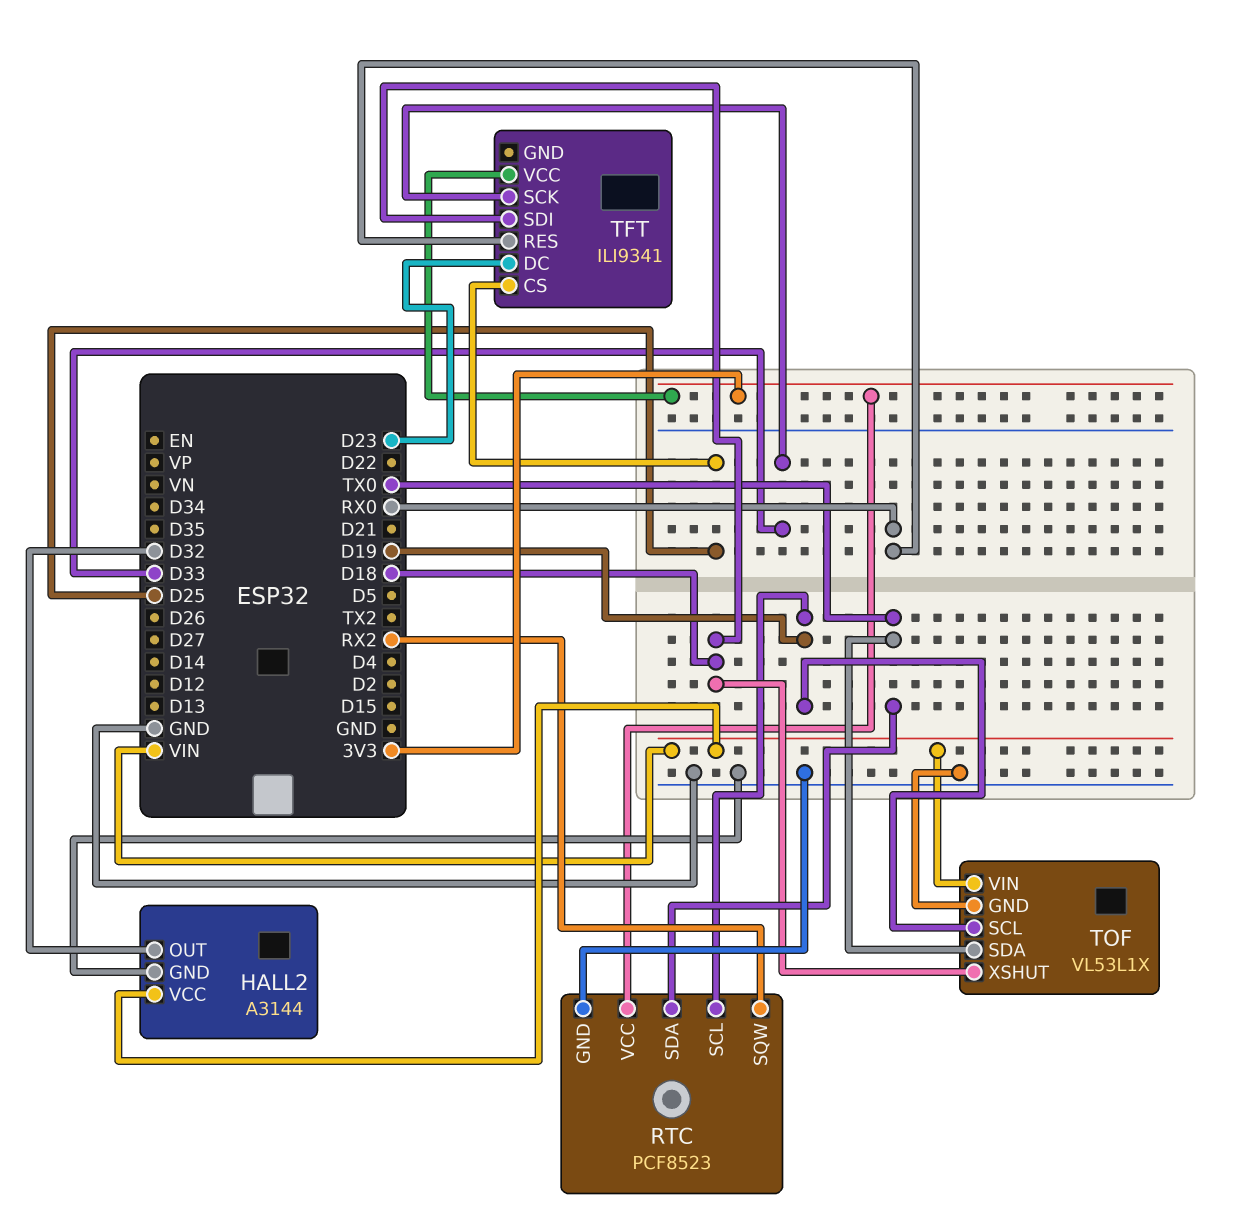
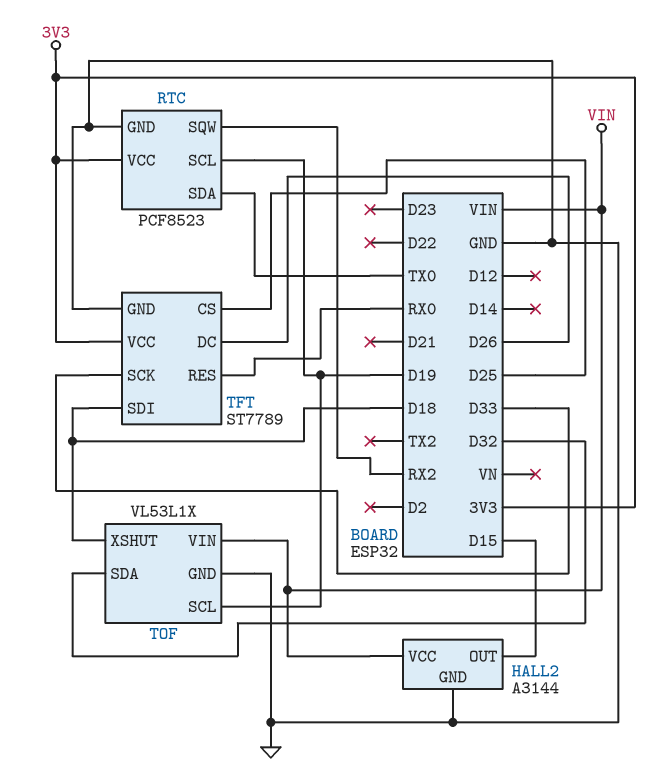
HALL2 pin OUT: D32 -> D15
TFT: ILI9341 -> ST7789
TFT pin DC: D23 -> D26
TFT pin GND: none -> GND
TOF pin SDA: TX0 -> D32

